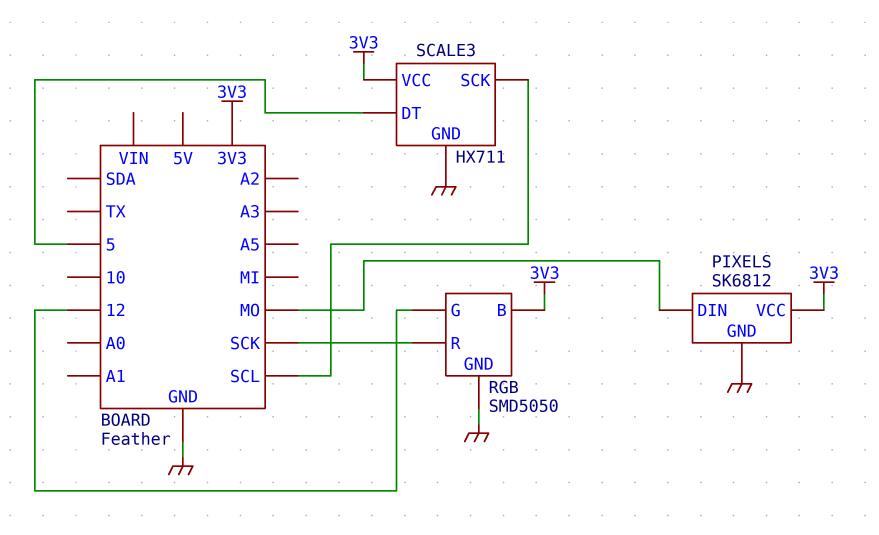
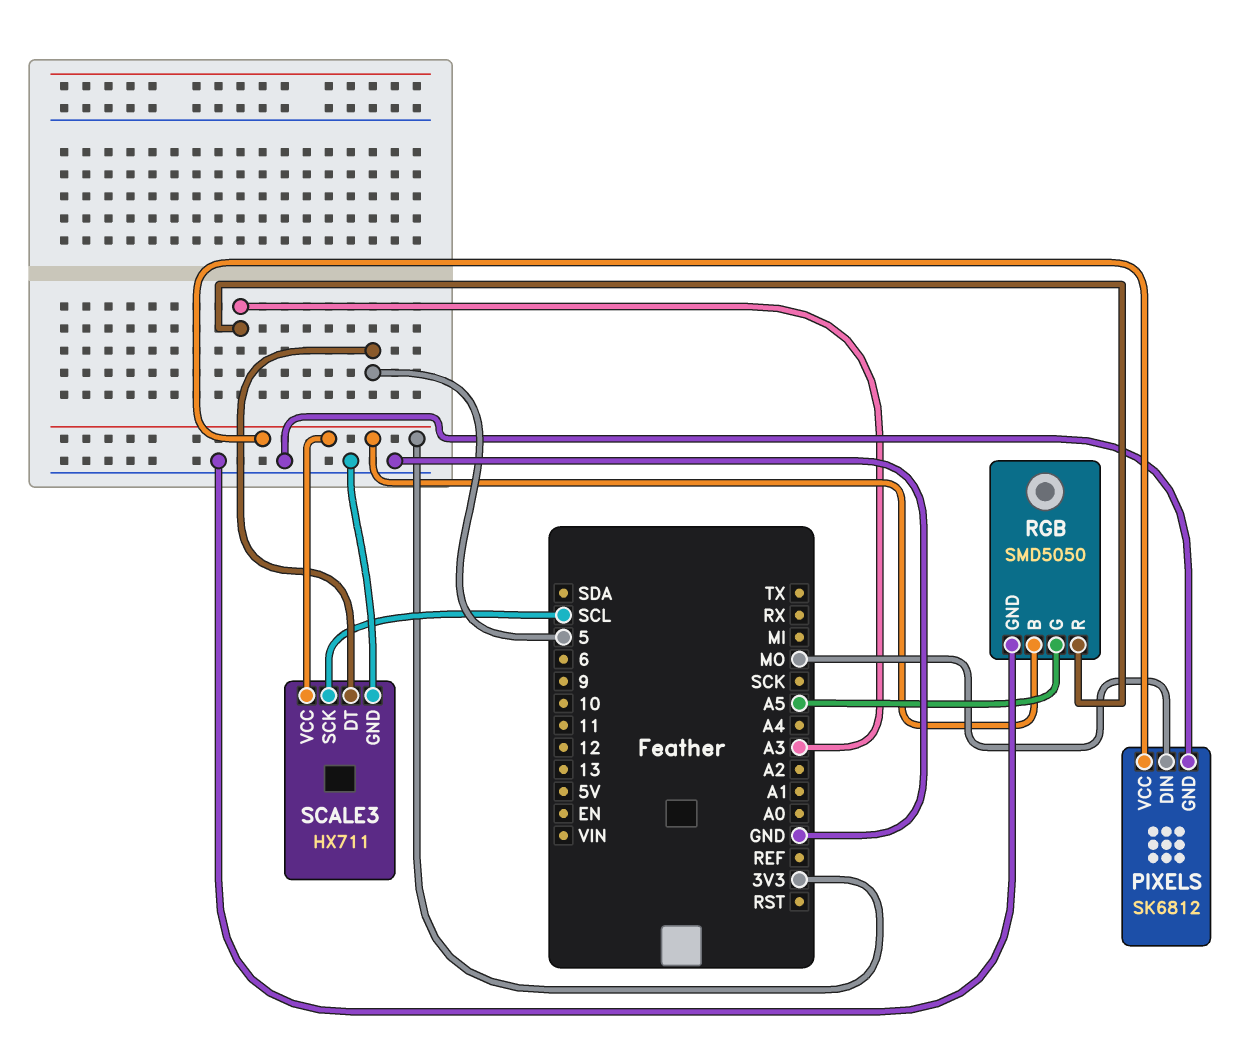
RGB pin G: 12 -> A5
RGB pin R: SCK -> A3

